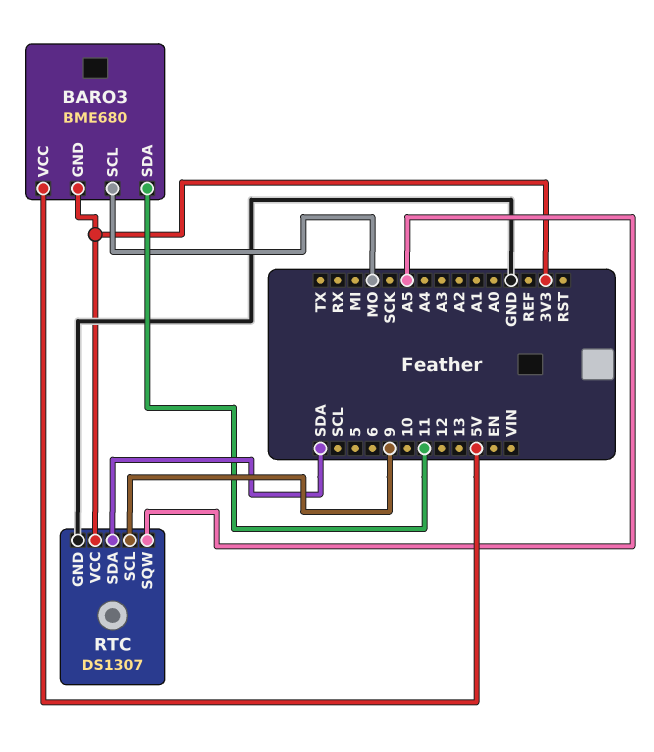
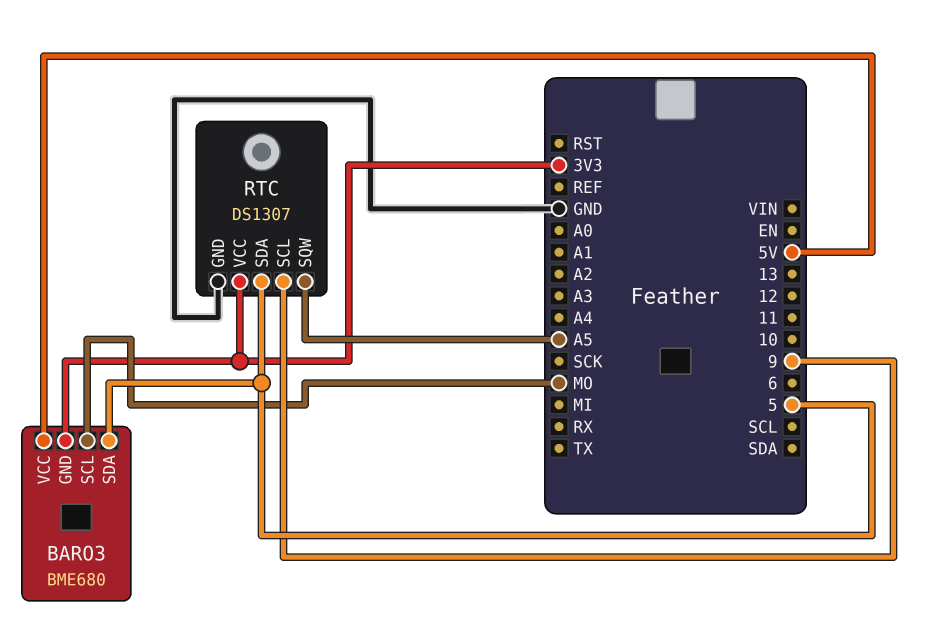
BARO3 pin SDA: 11 -> 5
RTC pin SDA: SDA -> 5

